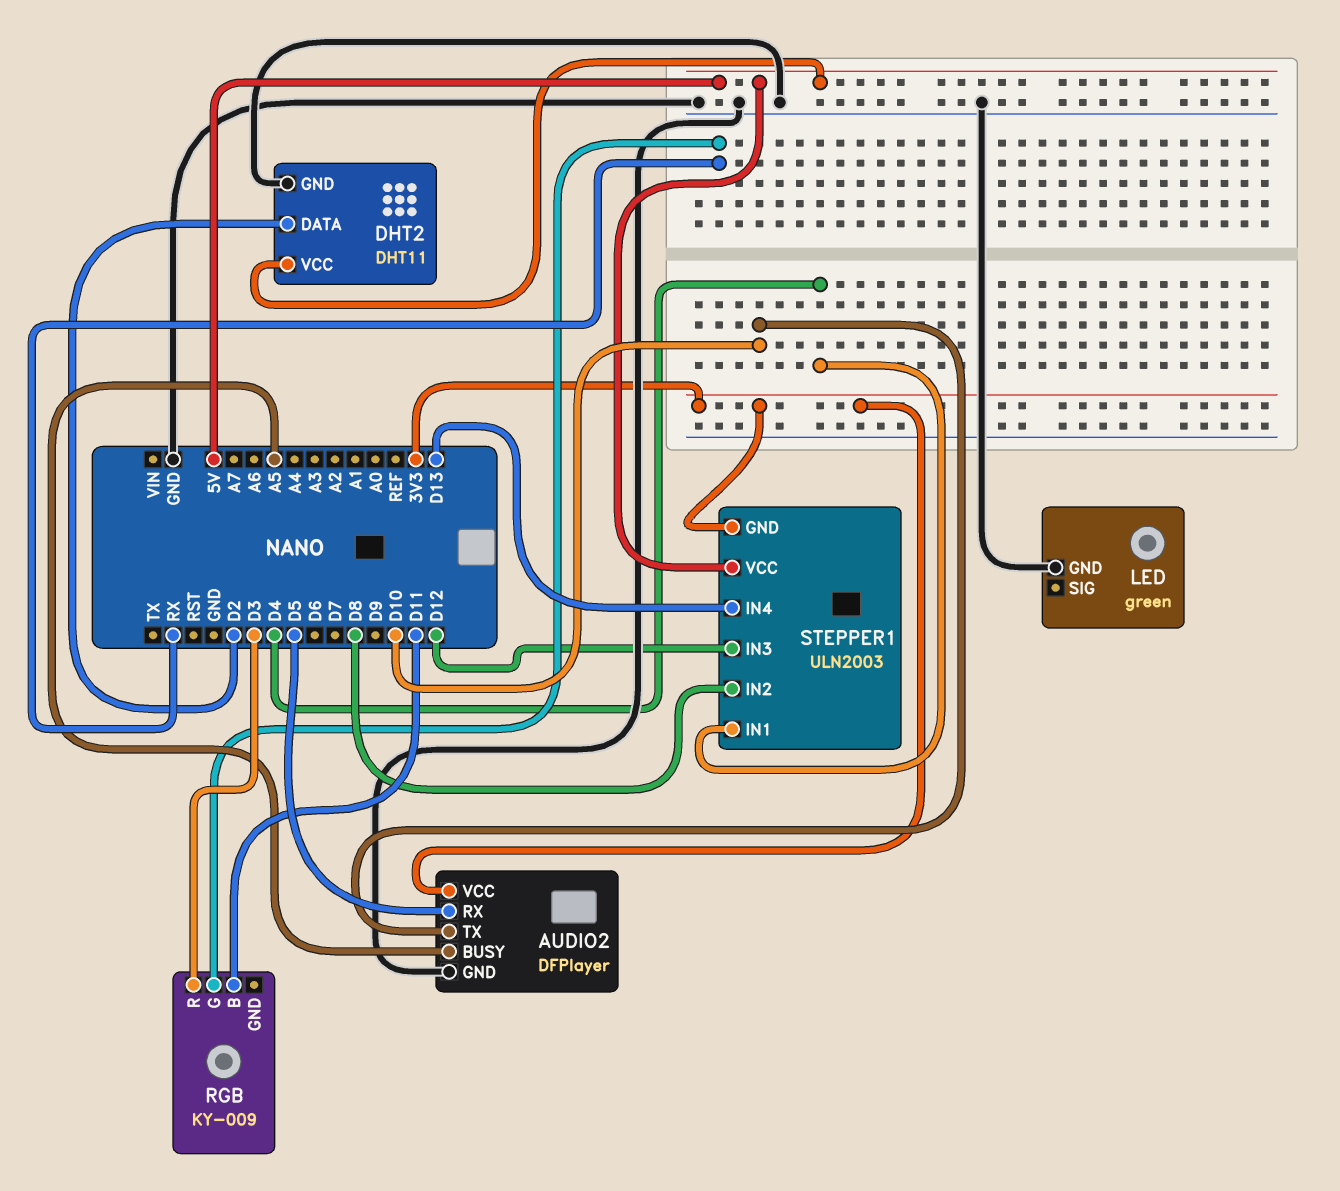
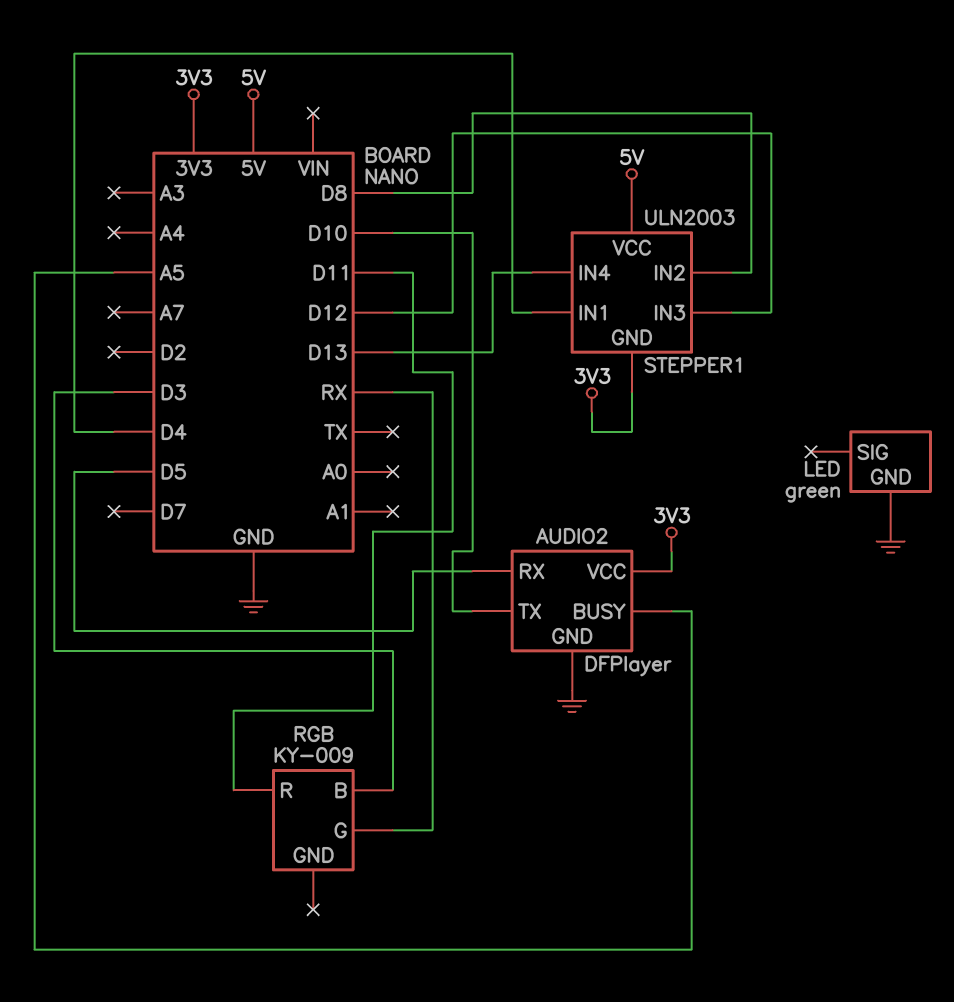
DHT2: DHT11 -> none
DHT2 pin DATA: D2 -> none
DHT2 pin GND: GND -> none
DHT2 pin VCC: 5V -> none
RGB pin B: D11 -> D3
RGB pin R: D3 -> D11

